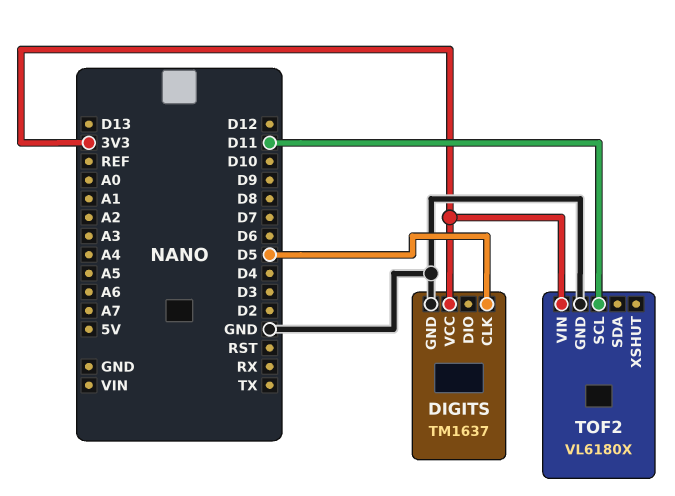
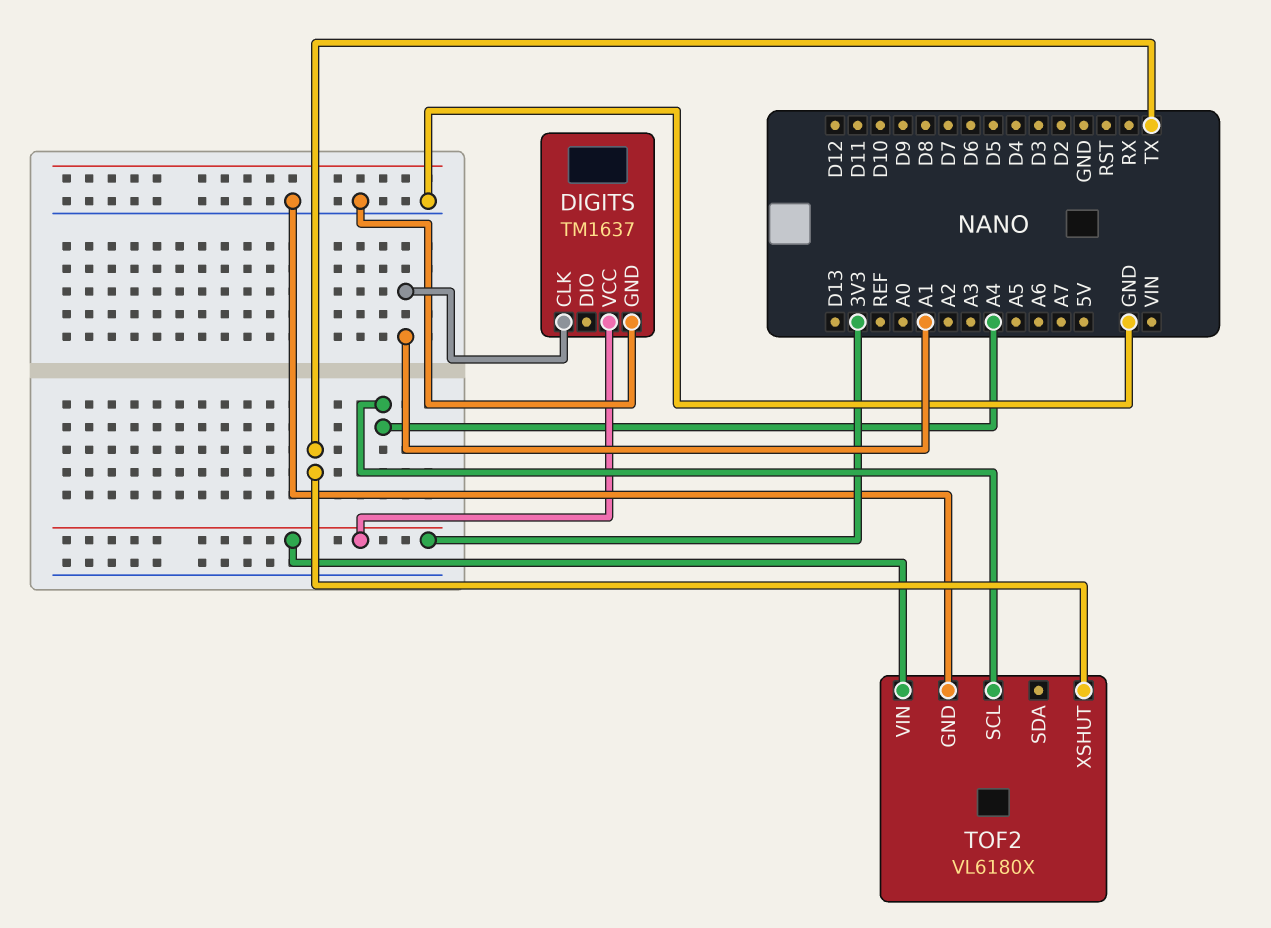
DIGITS pin CLK: D5 -> A1
TOF2 pin SCL: D11 -> A4
TOF2 pin XSHUT: none -> TX

